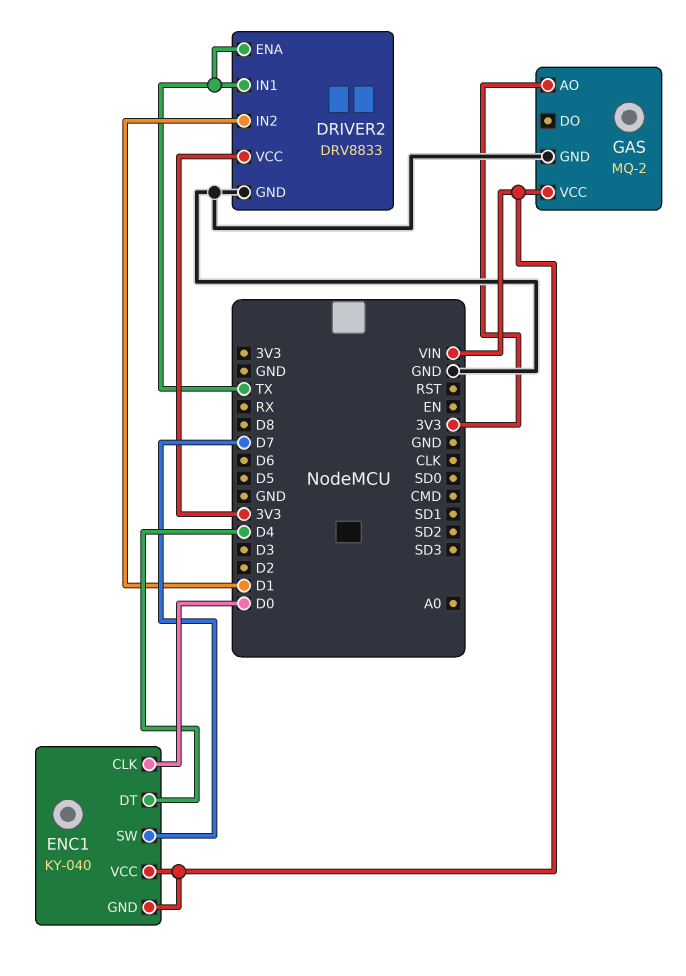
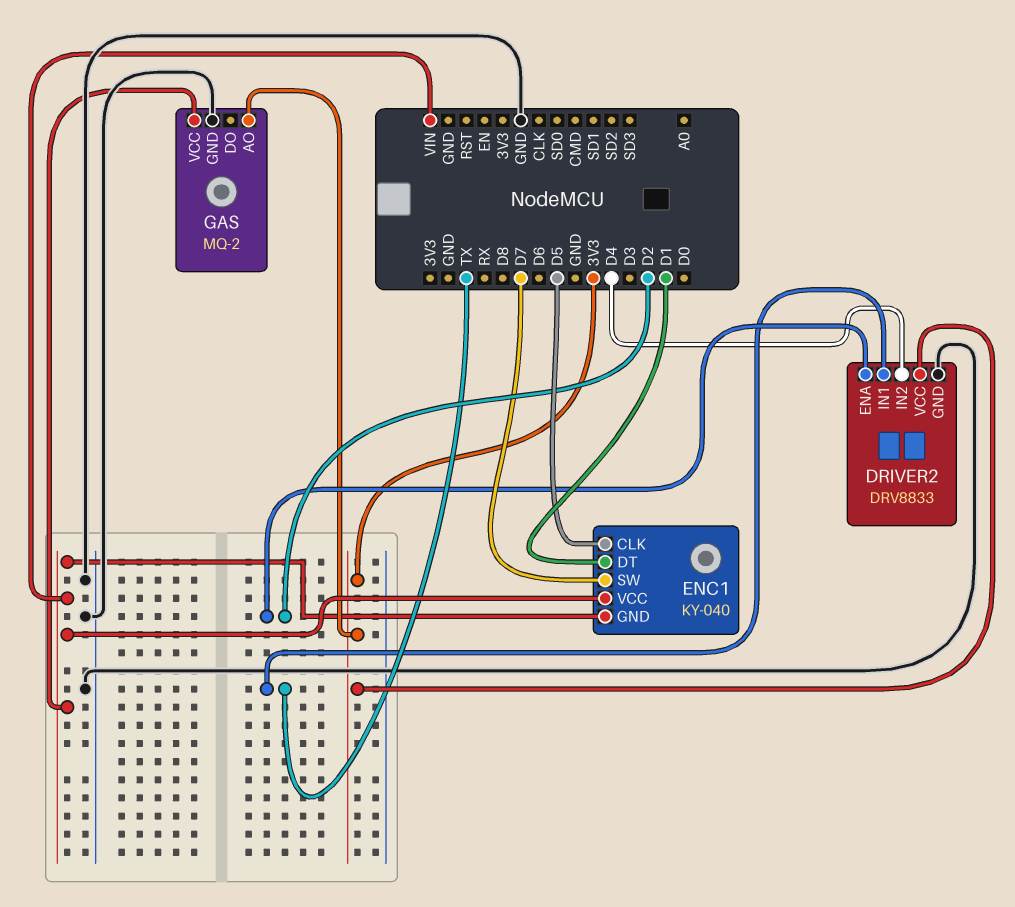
DRIVER2 pin ENA: TX -> D2
DRIVER2 pin IN2: D1 -> D4
ENC1 pin CLK: D0 -> D5
ENC1 pin DT: D4 -> D1

